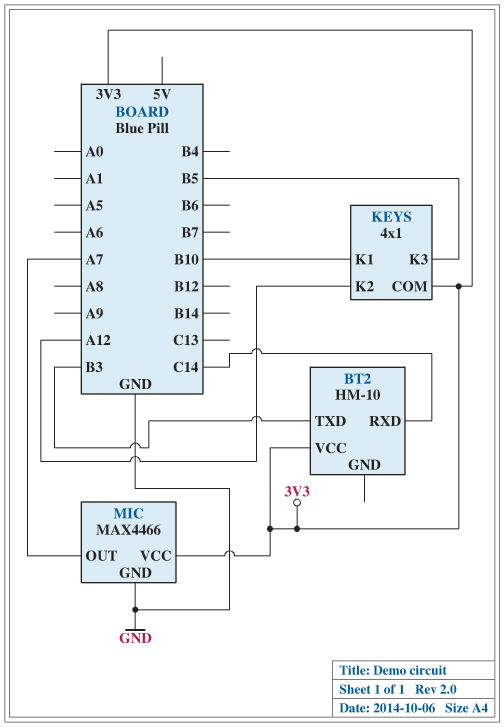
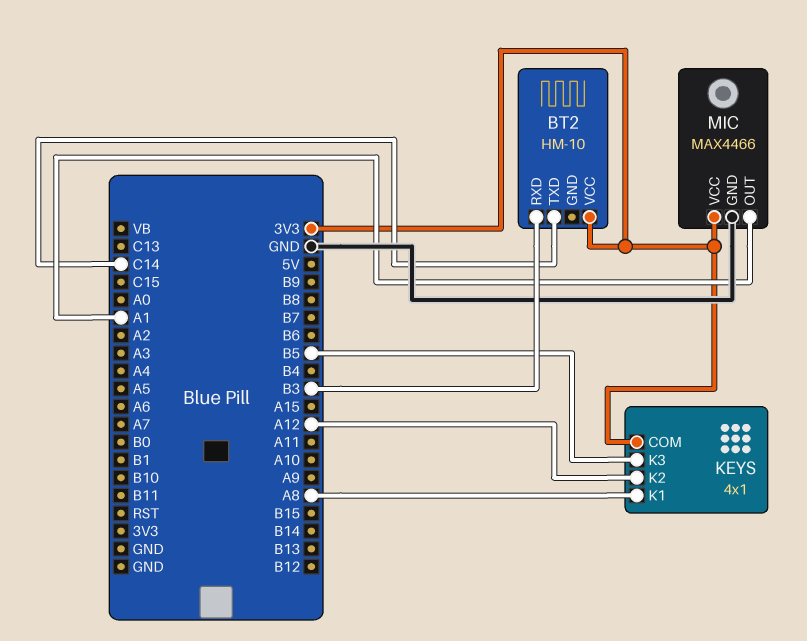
BT2 pin RXD: C14 -> B3
BT2 pin TXD: B3 -> C14
KEYS pin K1: B10 -> A8
MIC pin OUT: A7 -> A1

